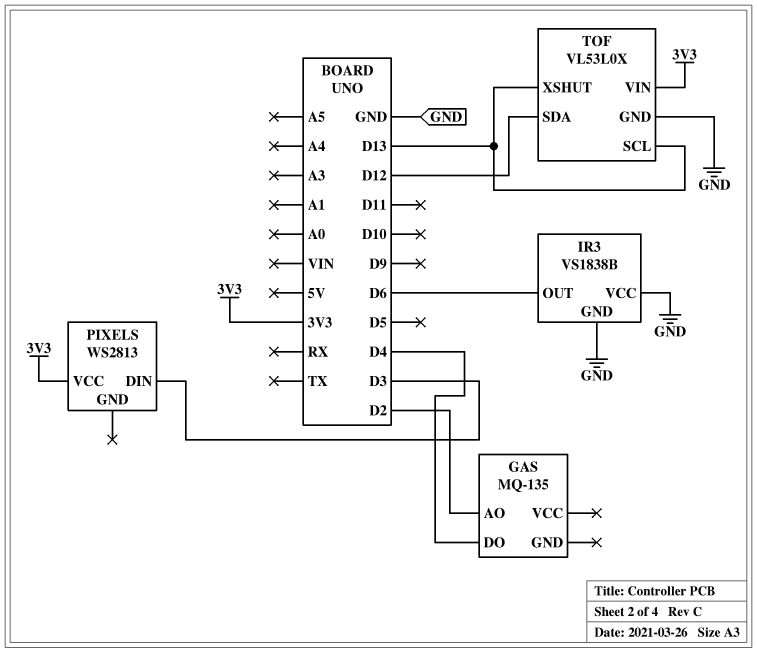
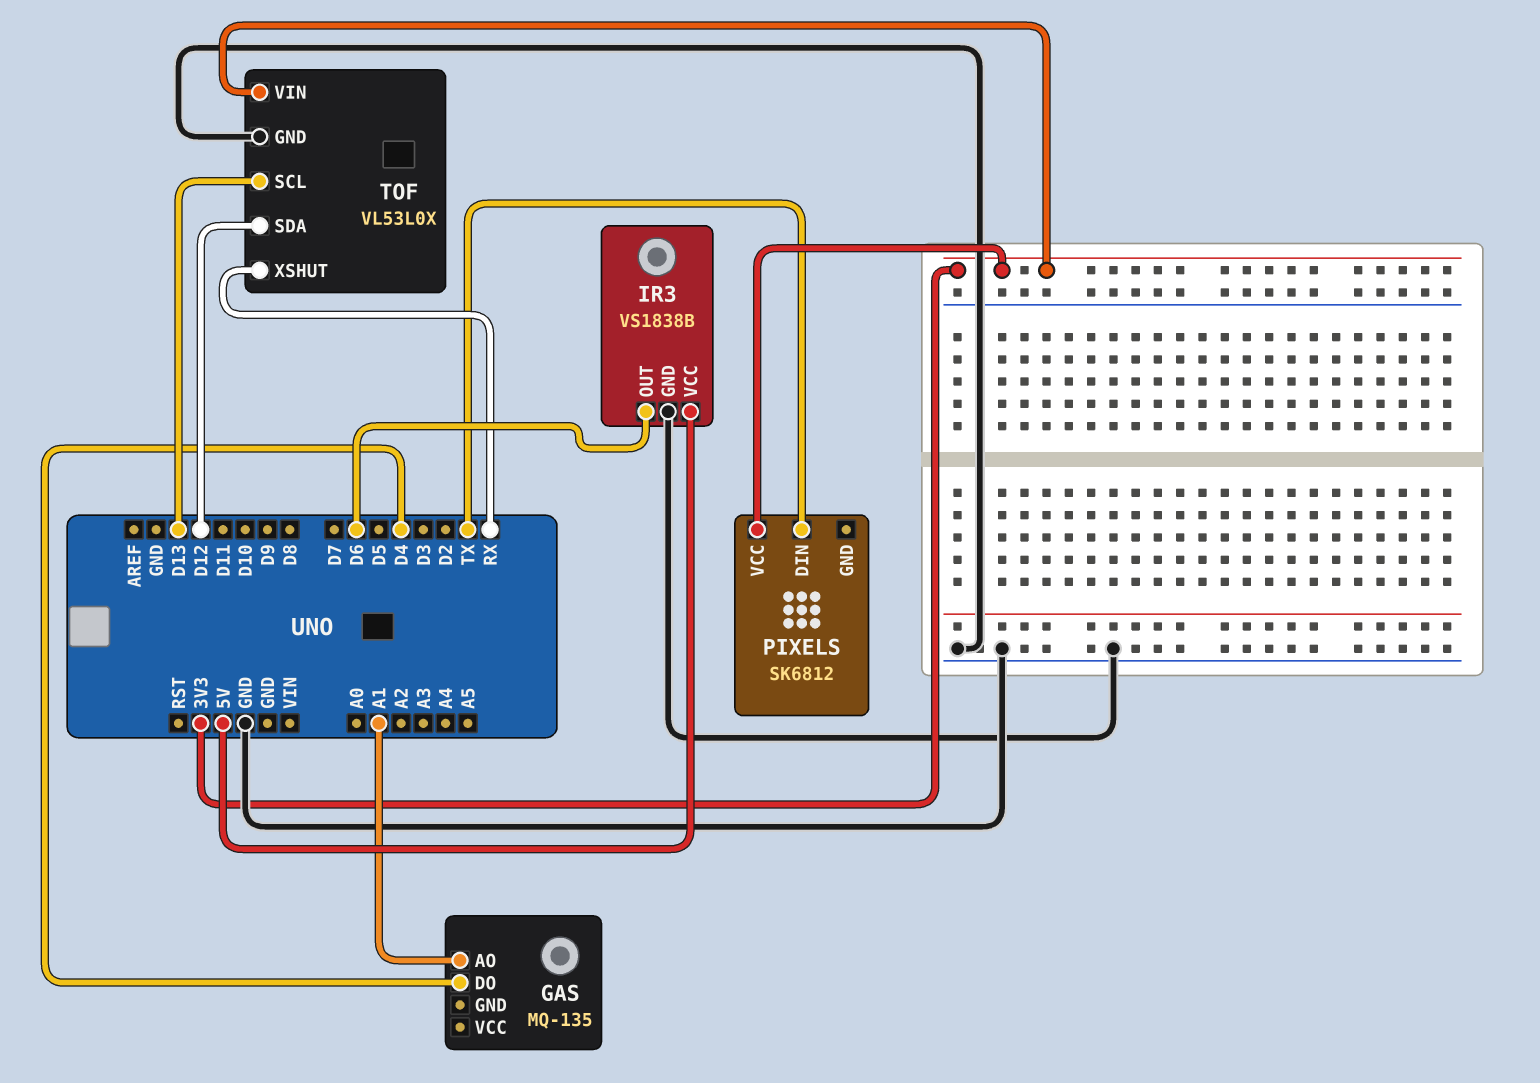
GAS pin AO: D2 -> A1
IR3 pin VCC: GND -> 5V
PIXELS: WS2813 -> SK6812
PIXELS pin DIN: D3 -> TX
TOF pin XSHUT: D13 -> RX

